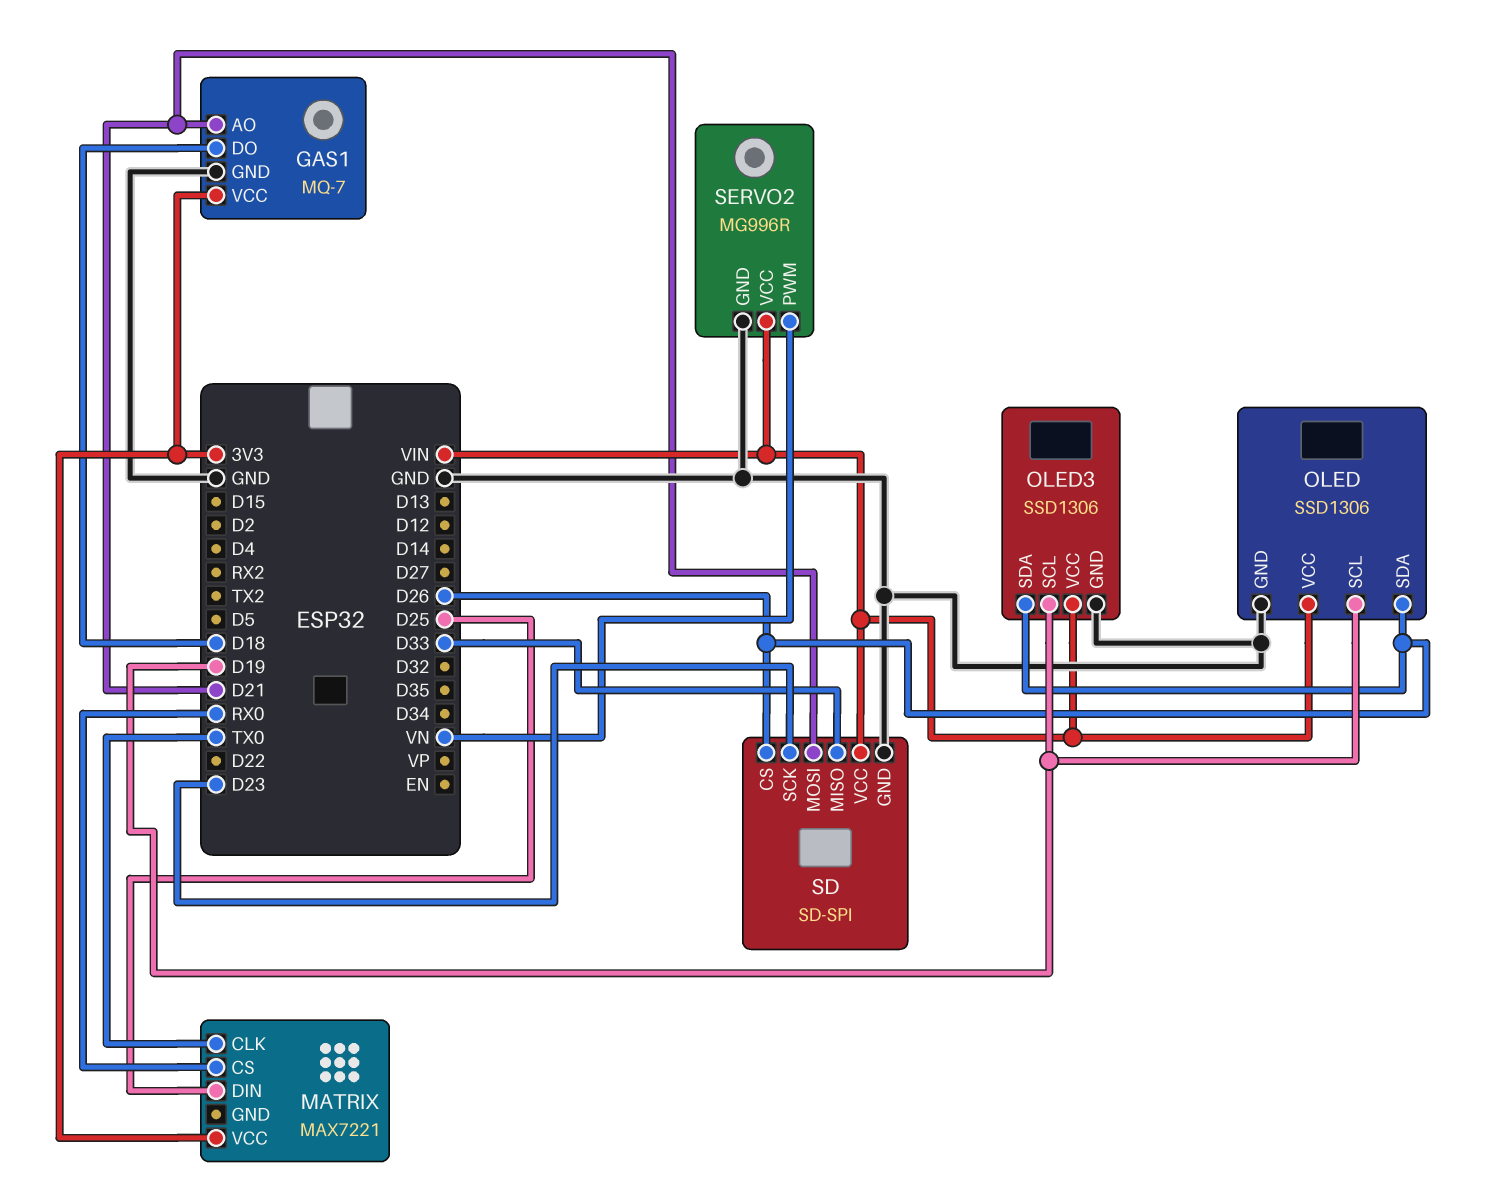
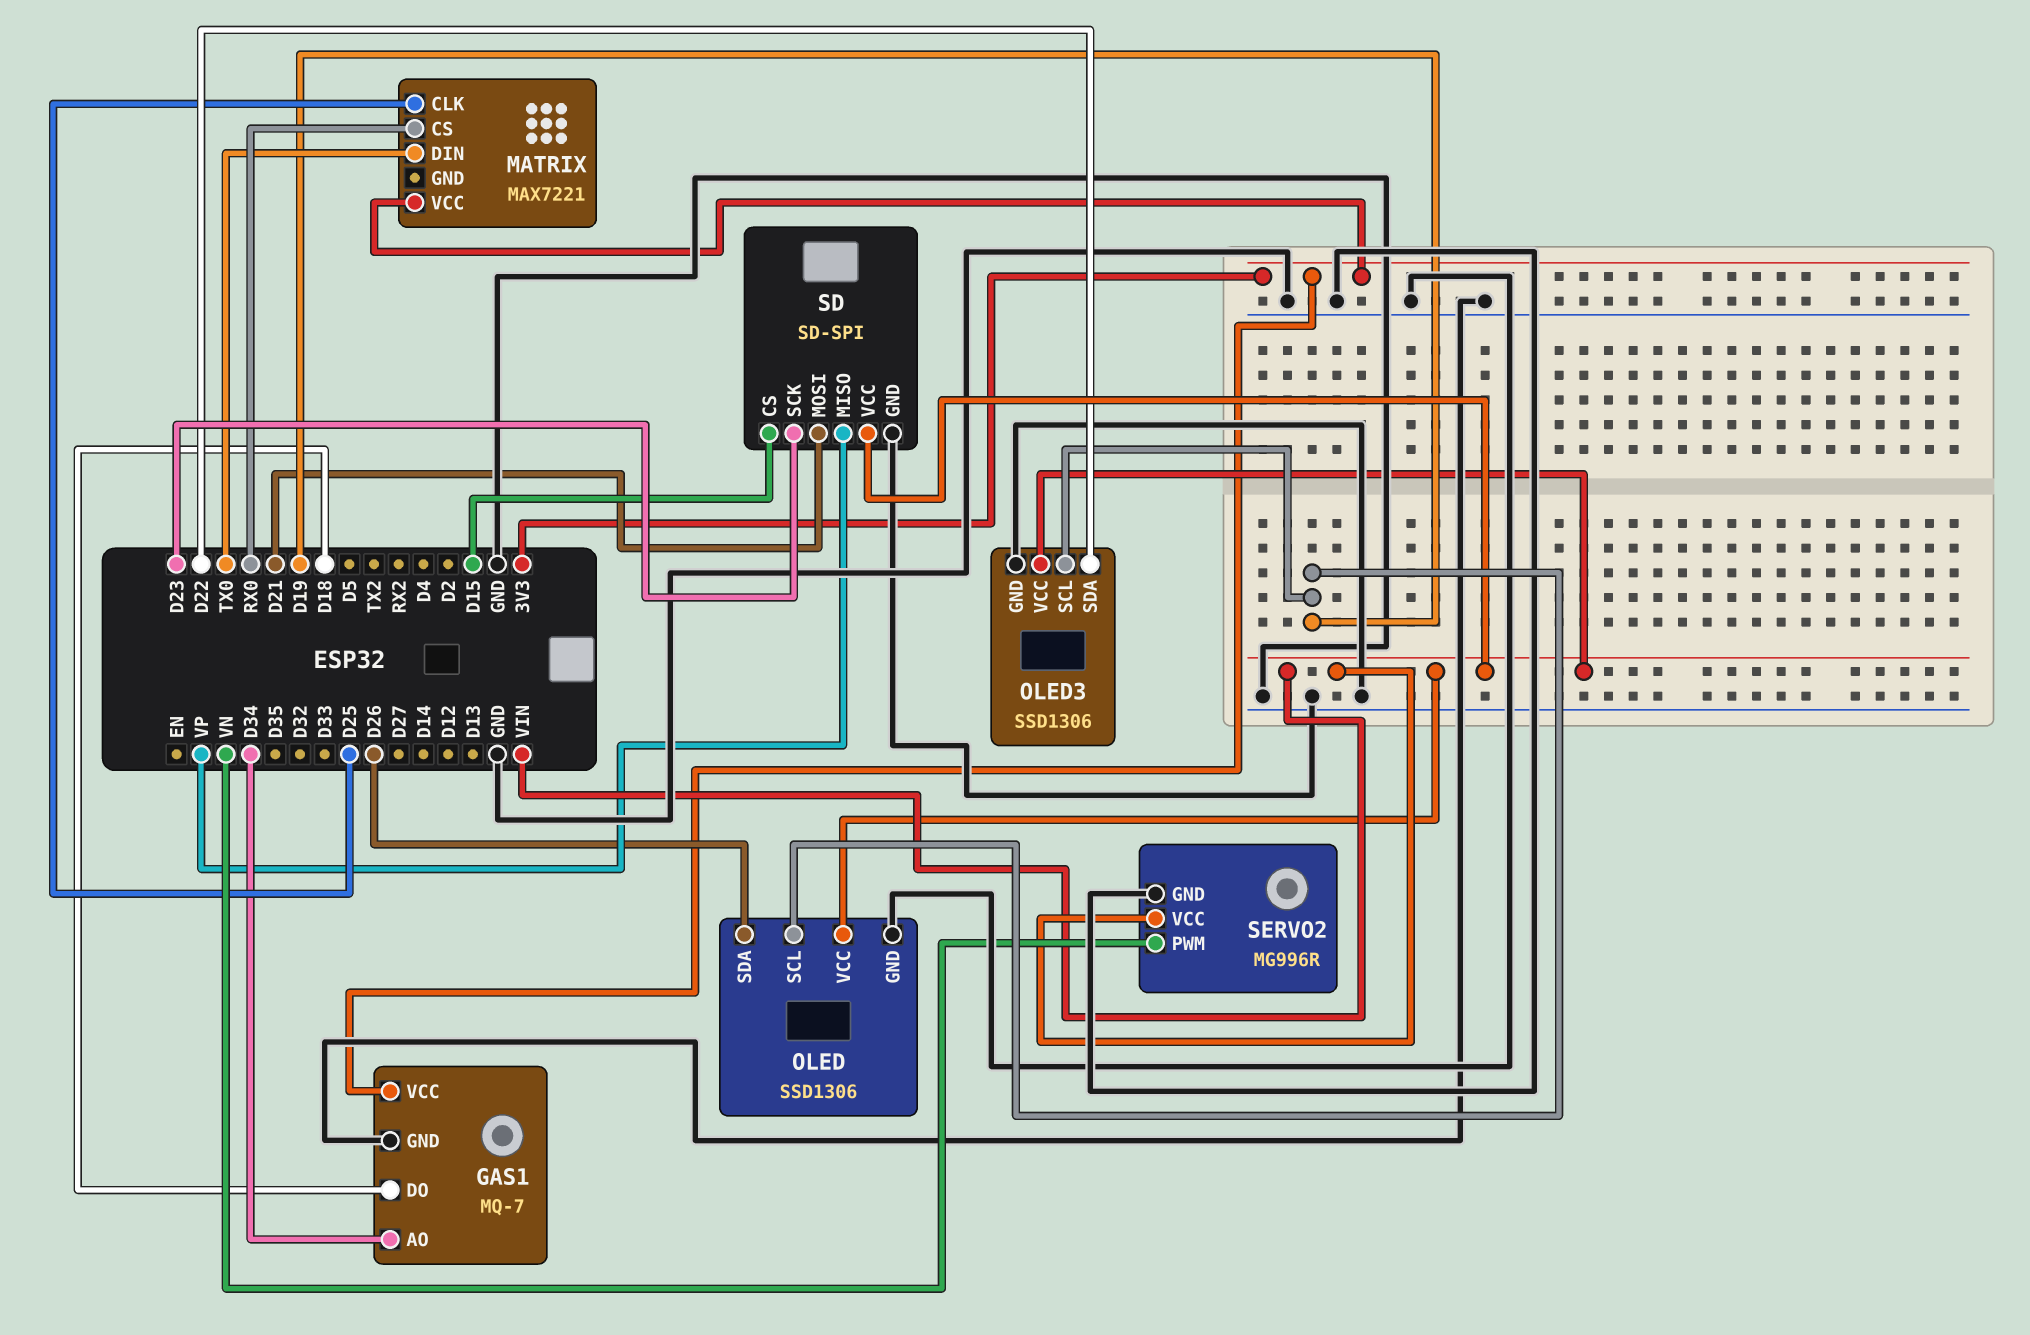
GAS1 pin AO: D21 -> D34
MATRIX pin CLK: TX0 -> D25
MATRIX pin DIN: D25 -> TX0
OLED3 pin SDA: D26 -> D22
SD pin CS: D26 -> D15
SD pin MISO: D33 -> VP

